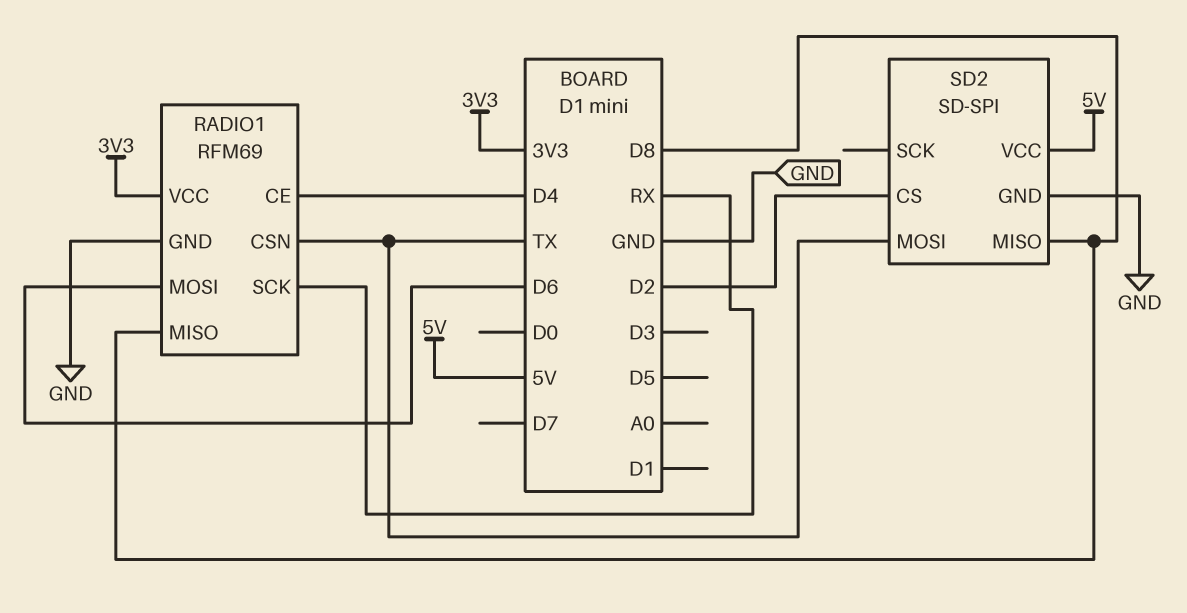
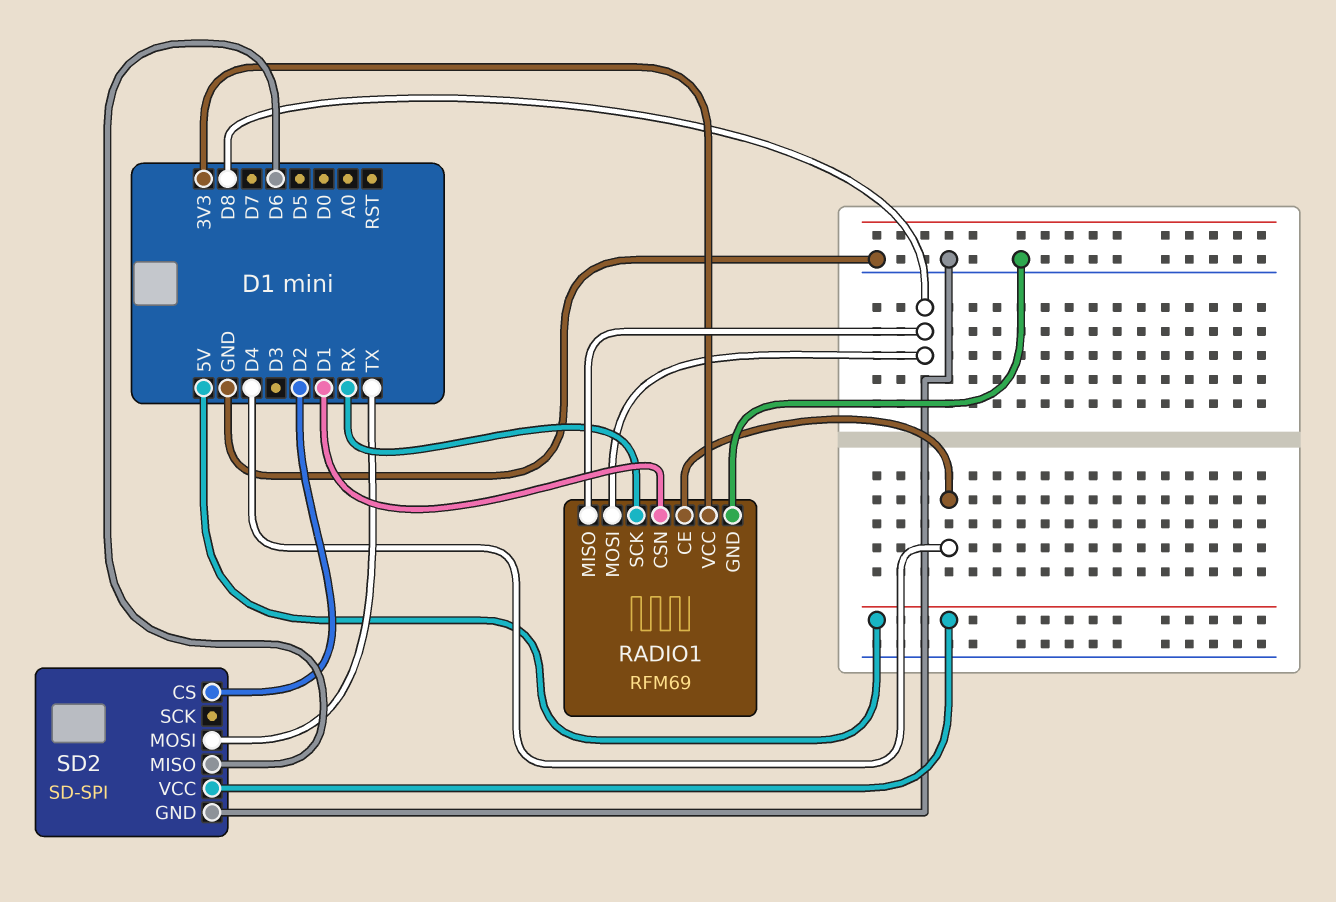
RADIO1 pin CSN: TX -> D1
RADIO1 pin MOSI: D6 -> D8
SD2 pin MISO: D8 -> D6

